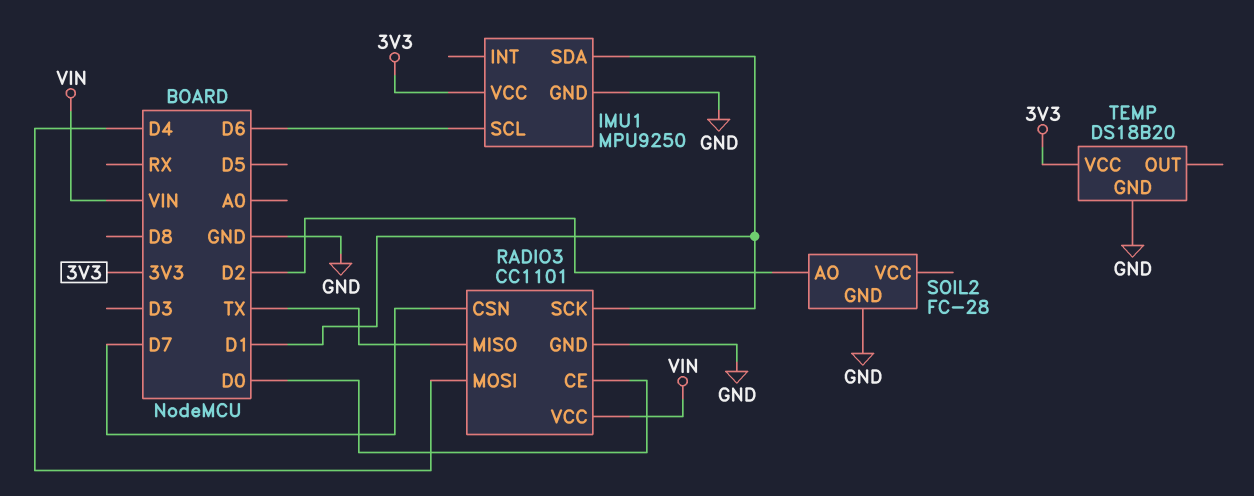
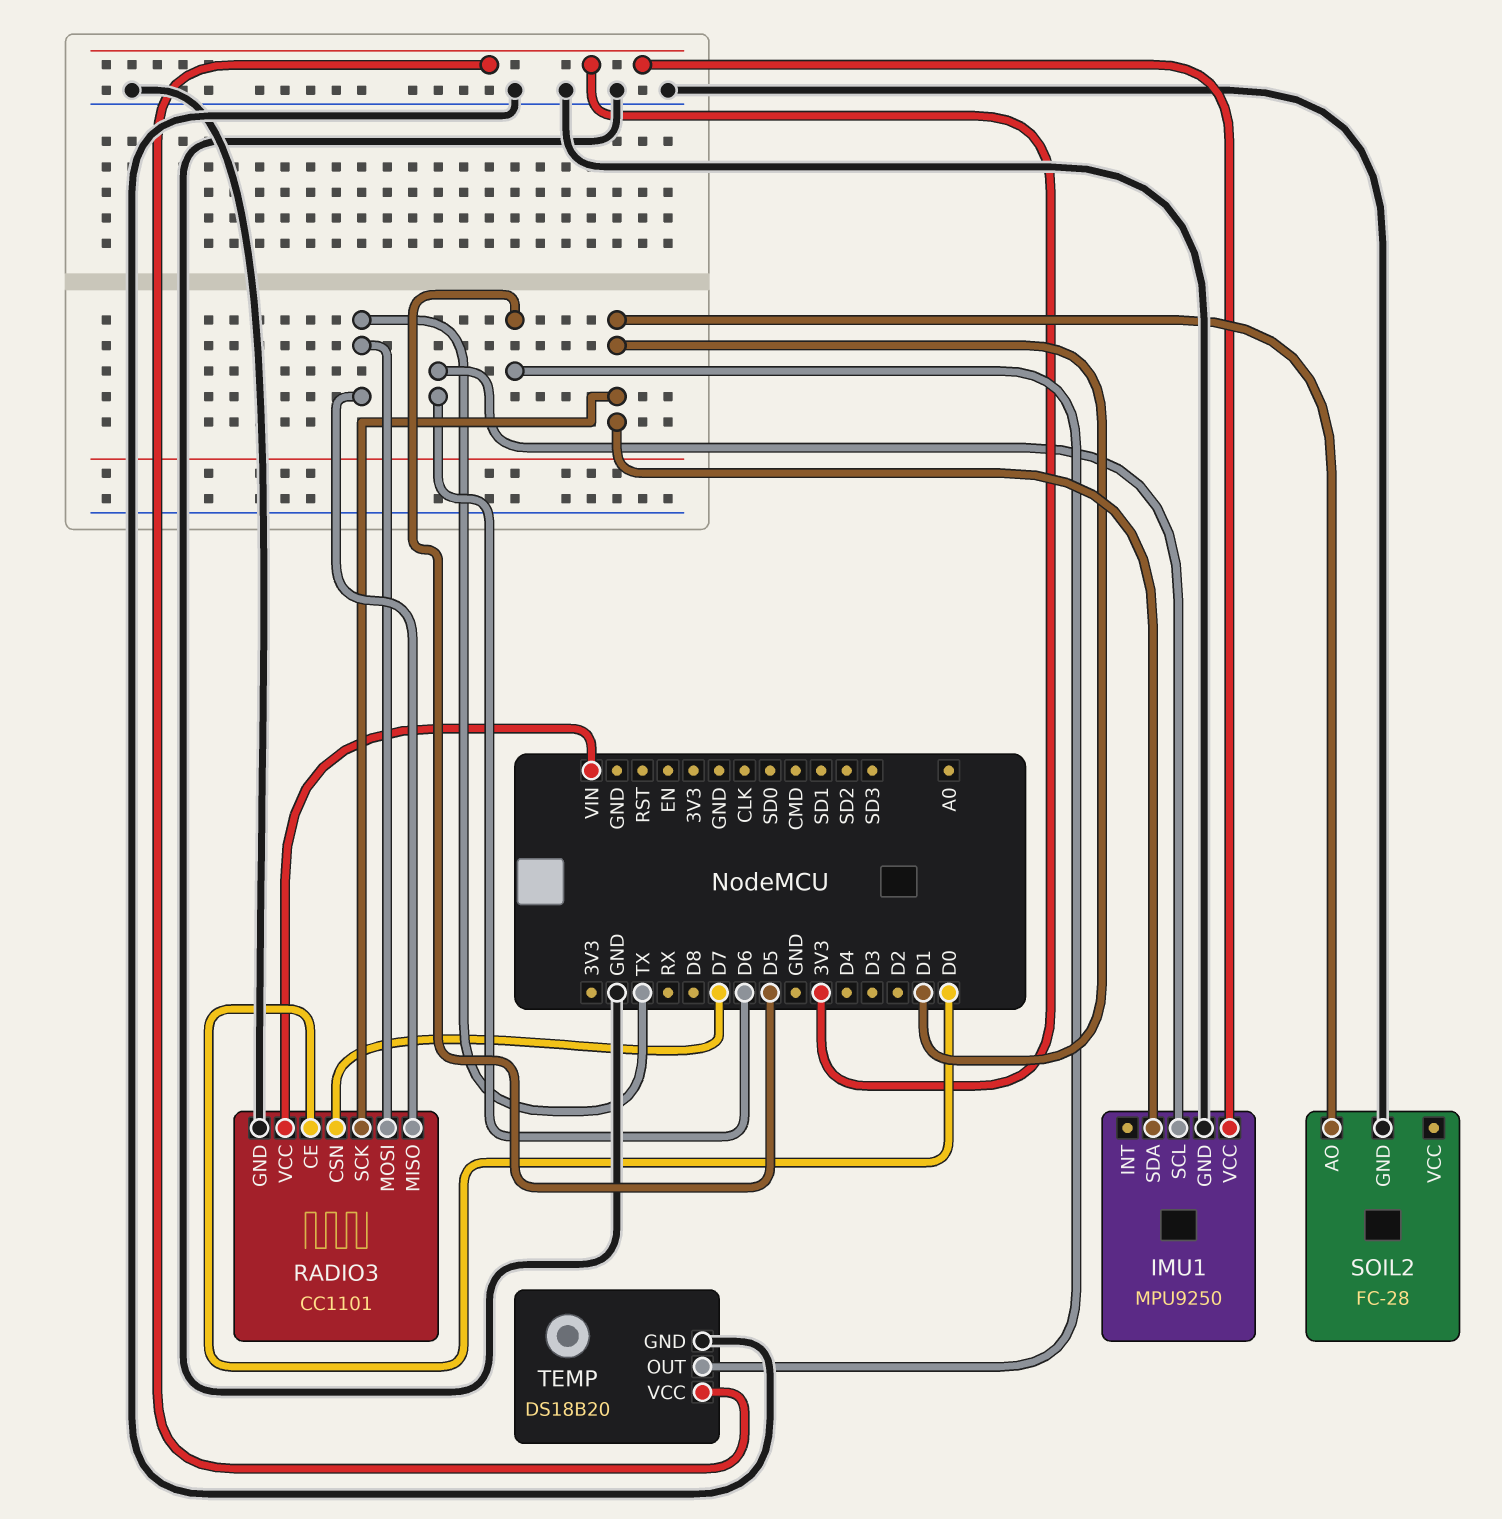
RADIO3 pin MOSI: D4 -> TX
SOIL2 pin AO: D2 -> D1
TEMP pin OUT: none -> D5

